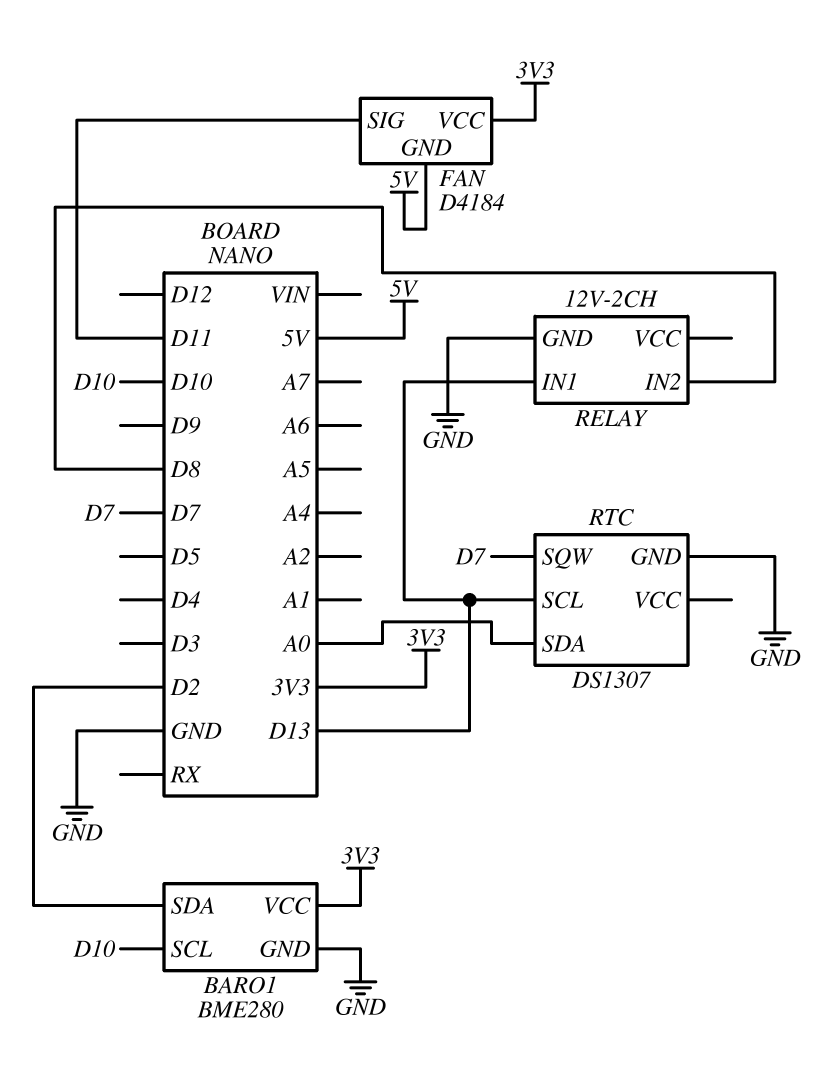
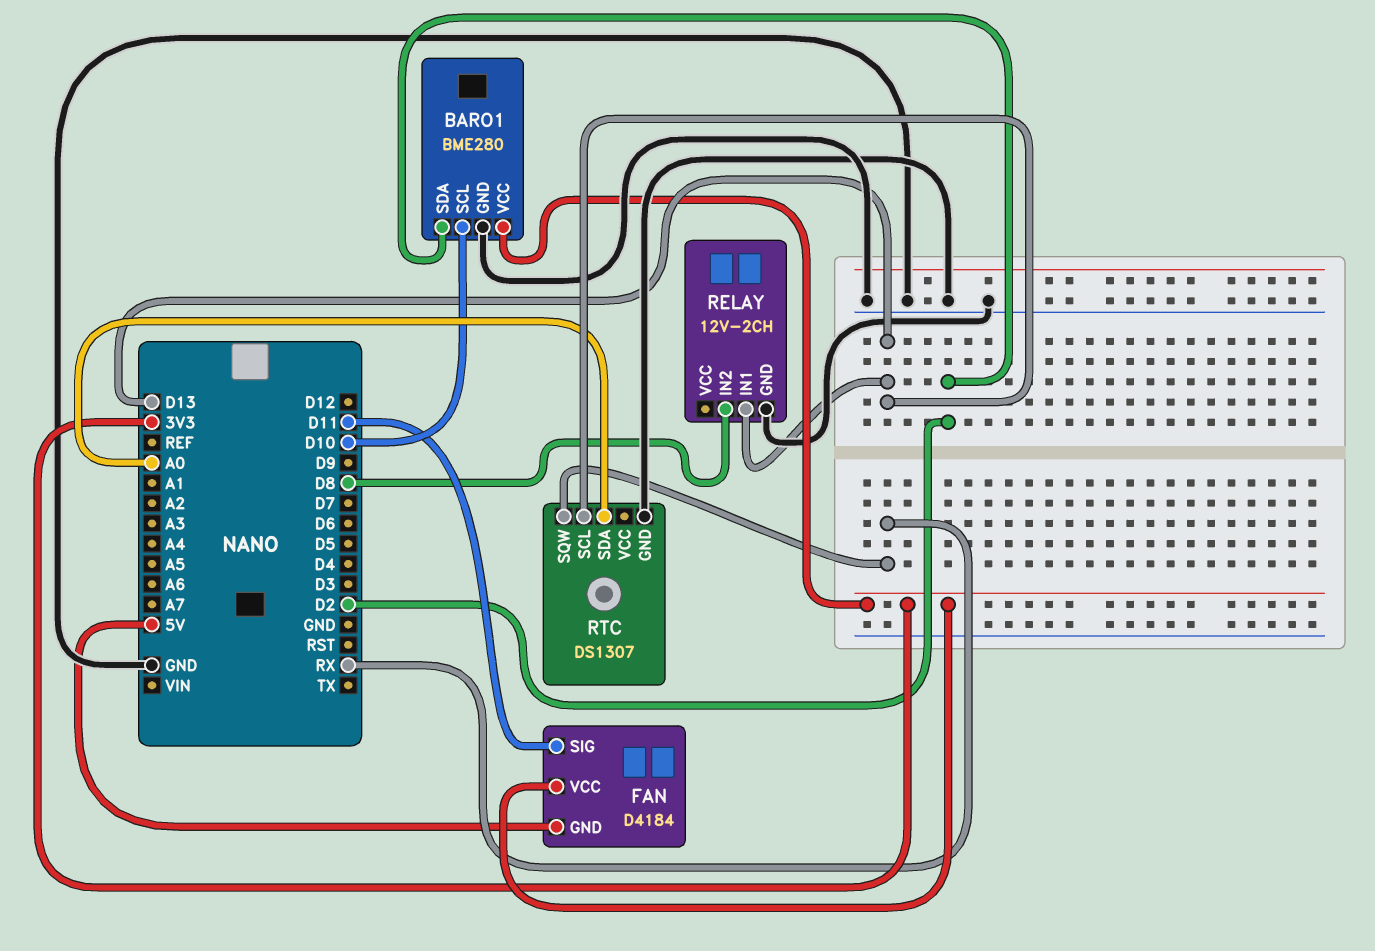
RTC pin SQW: D7 -> RX

